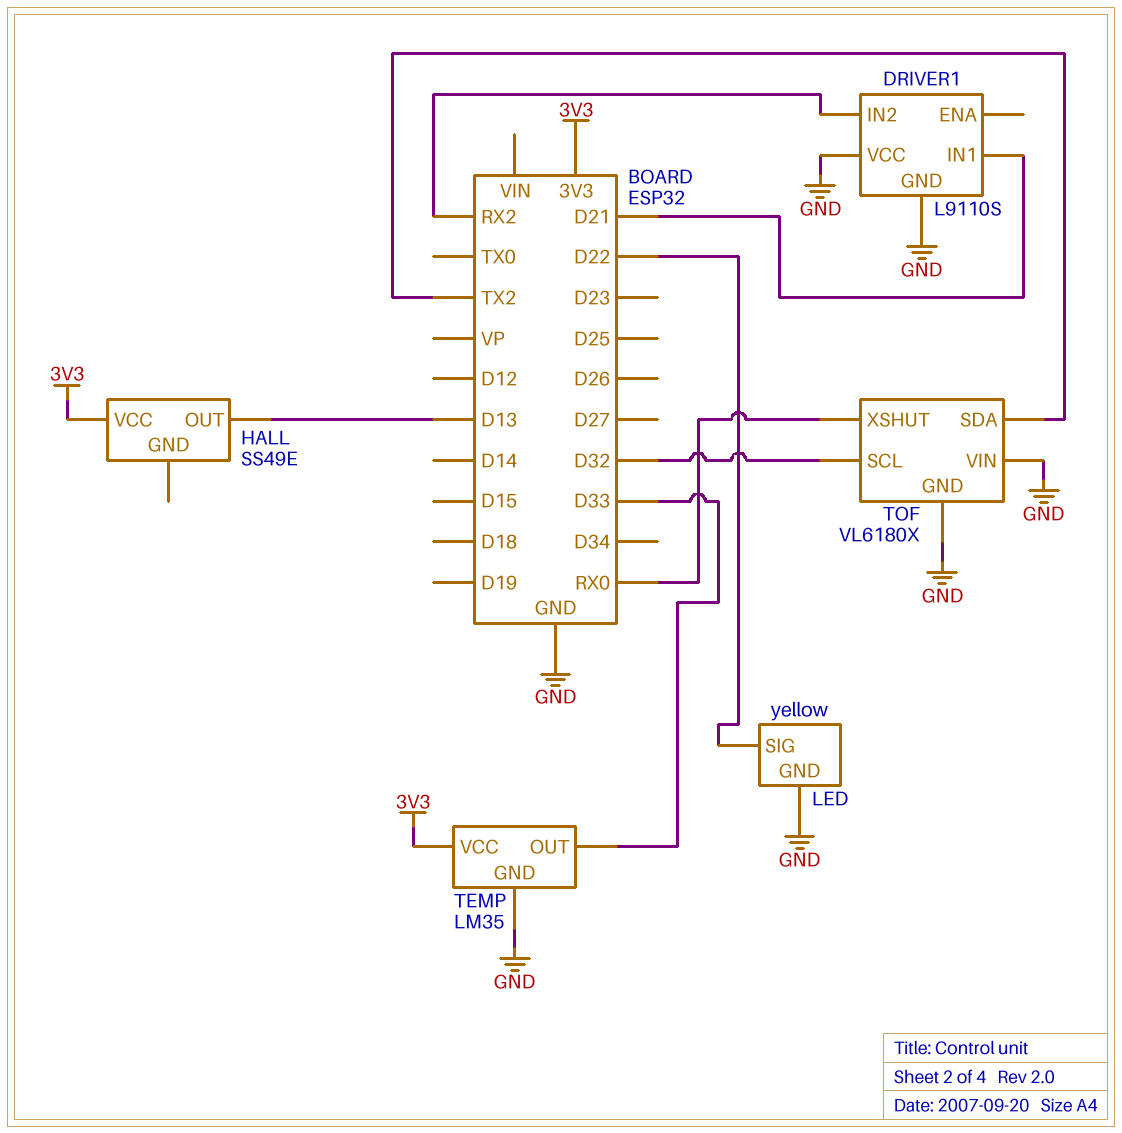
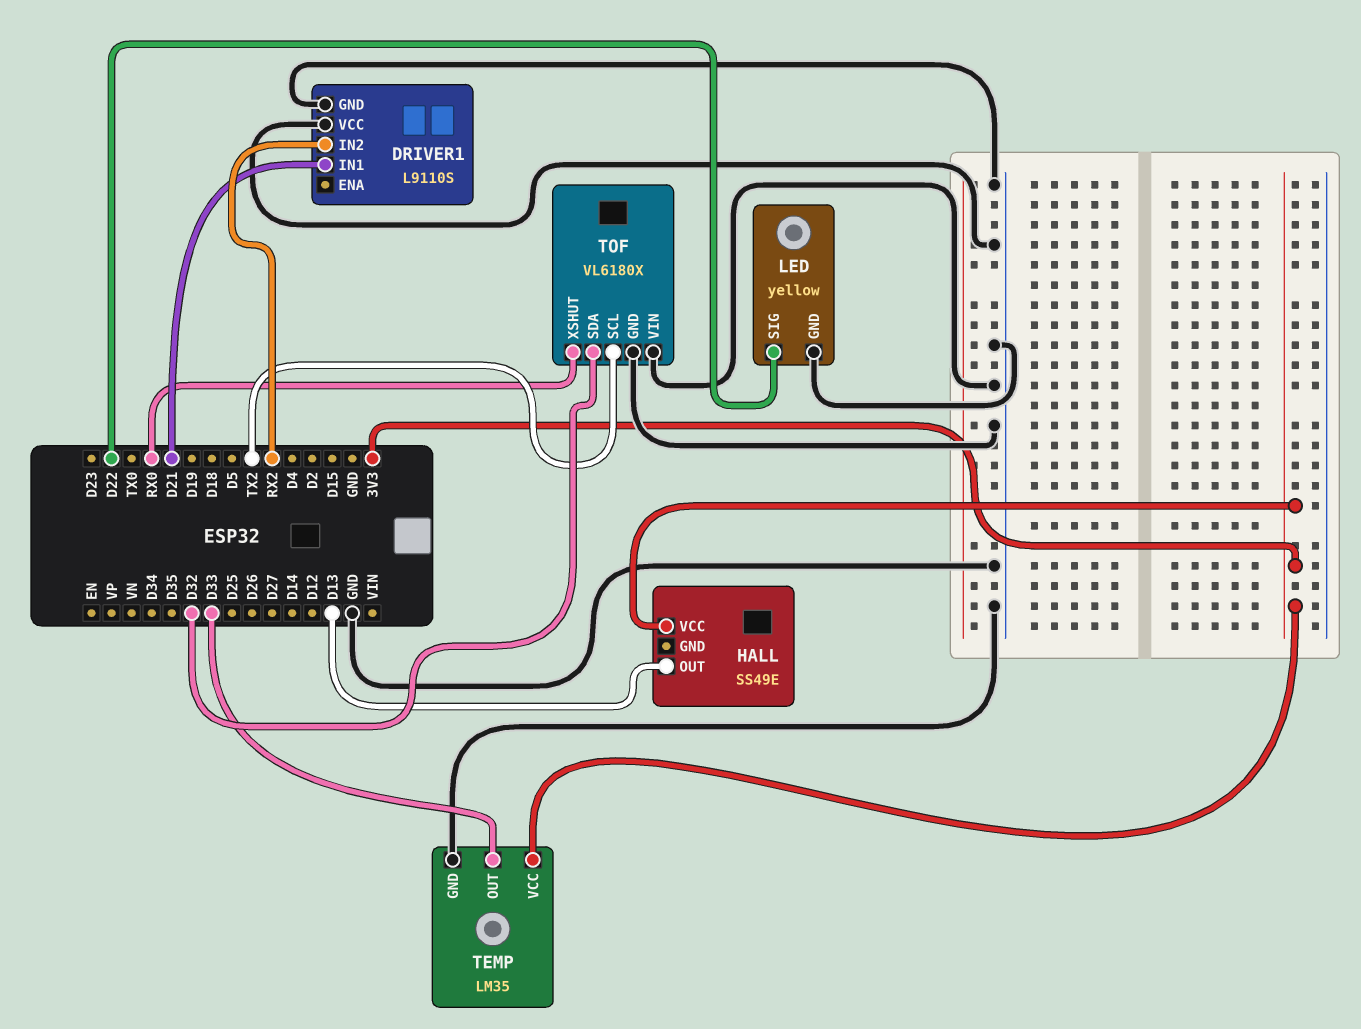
TOF pin SCL: D32 -> TX2
TOF pin SDA: TX2 -> D32

